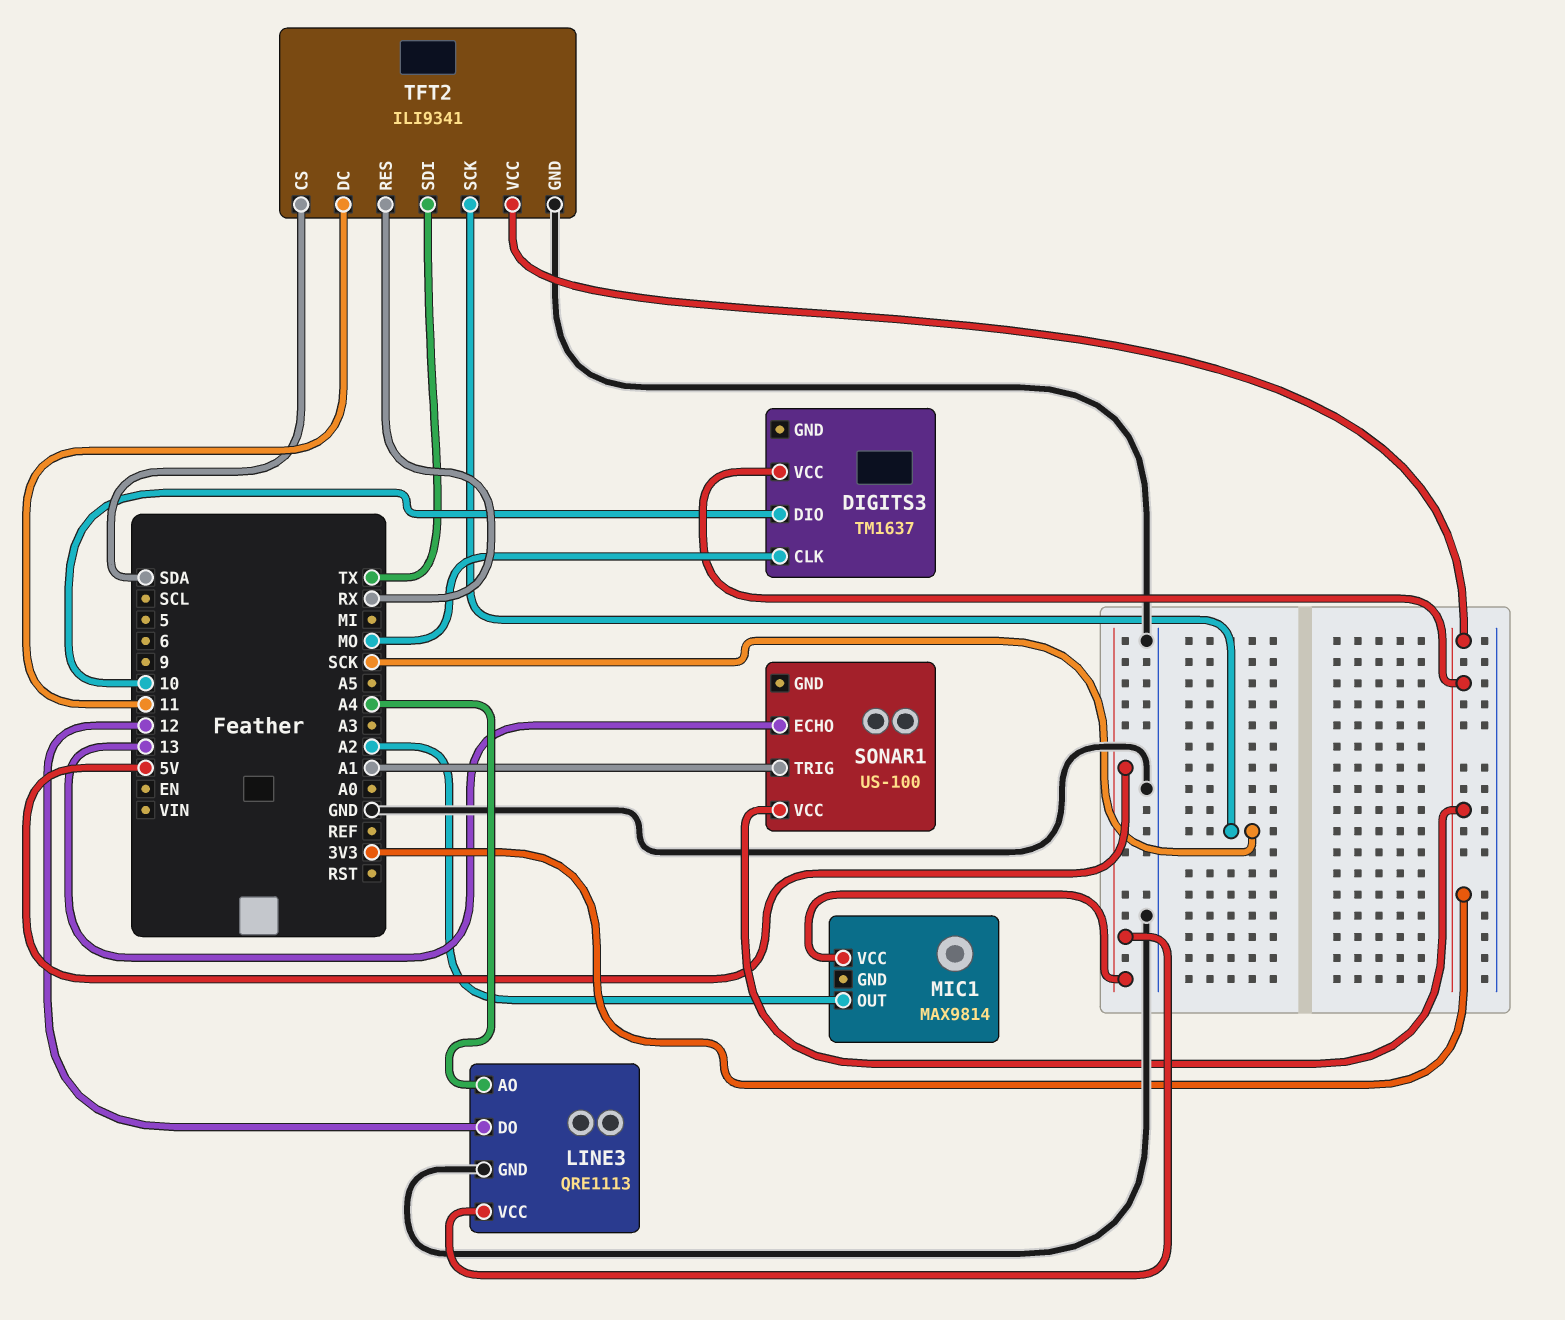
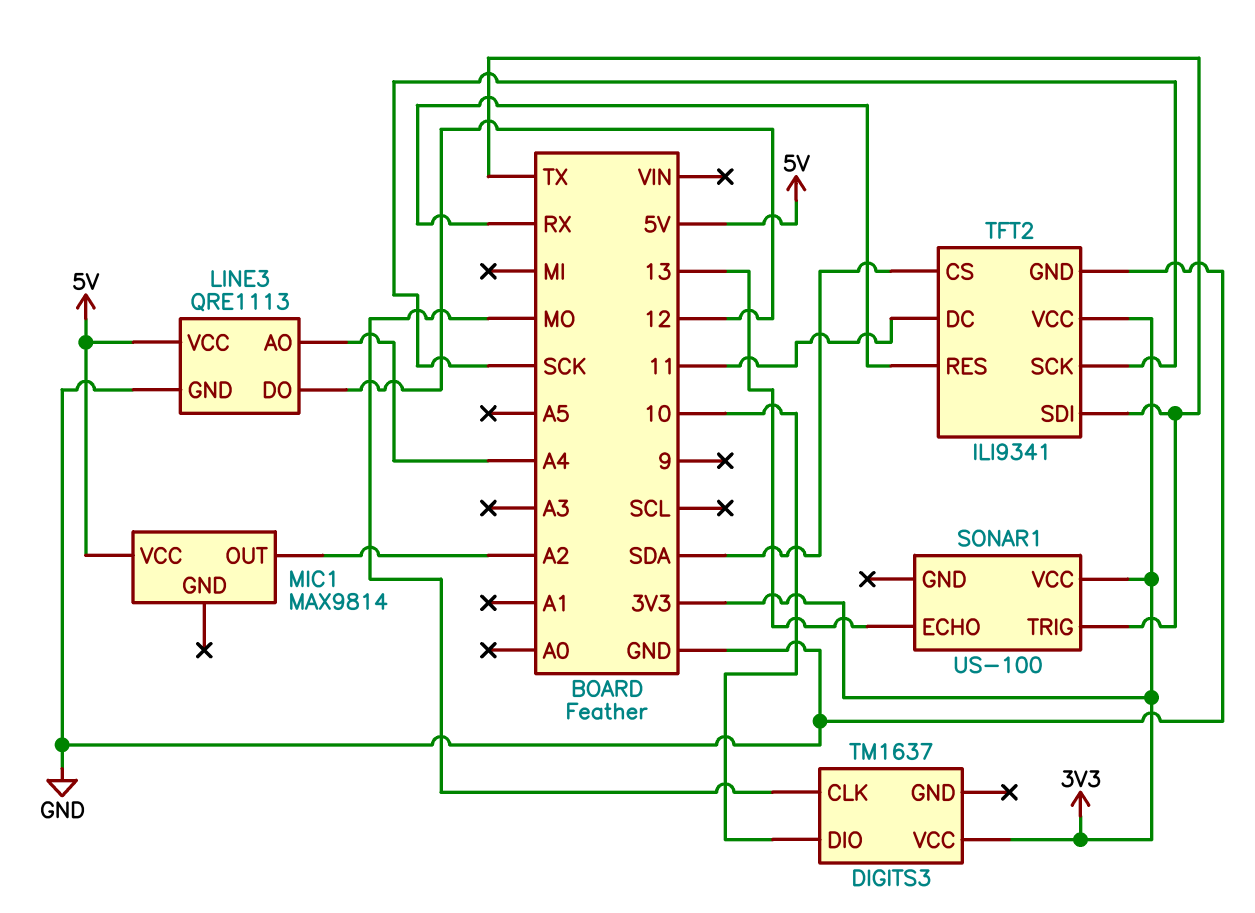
SONAR1 pin TRIG: A1 -> TX

